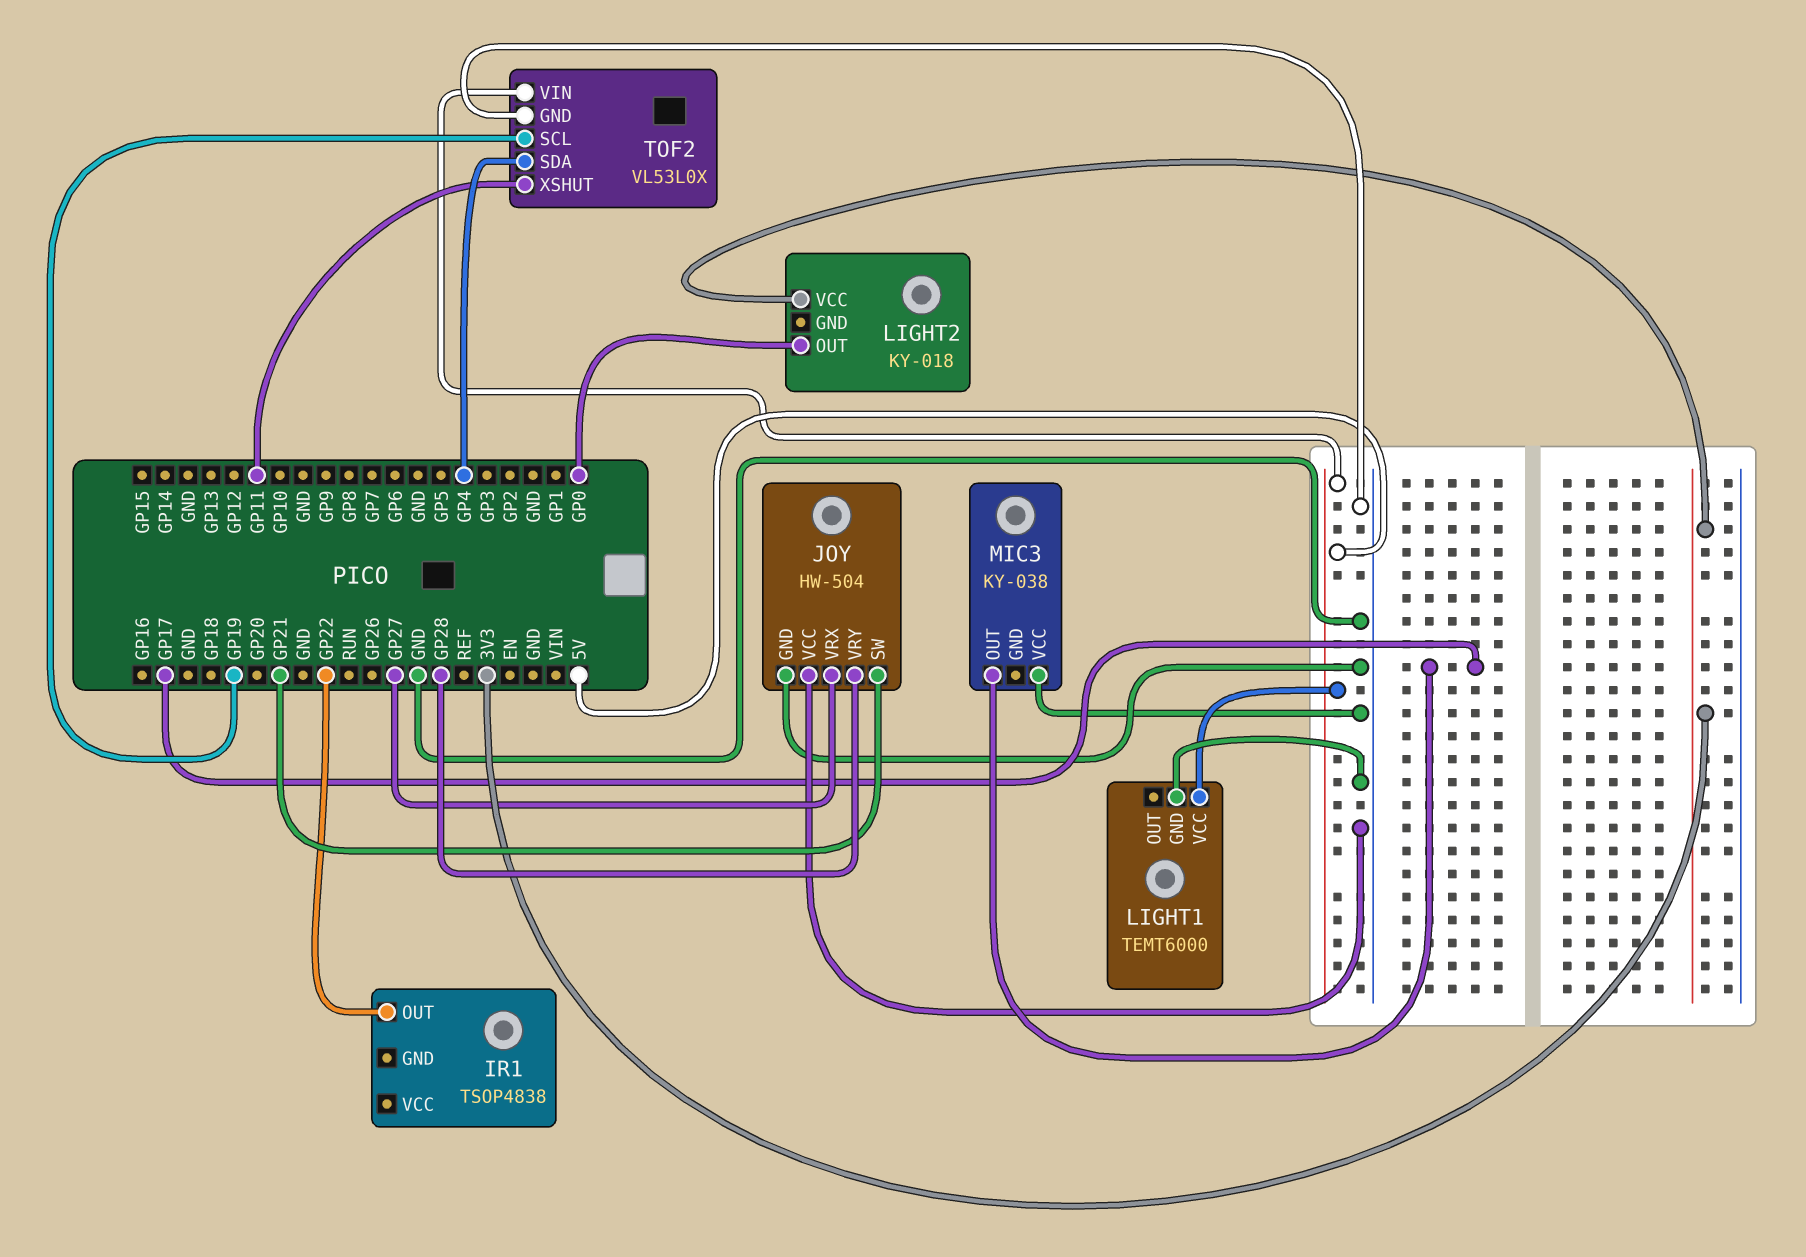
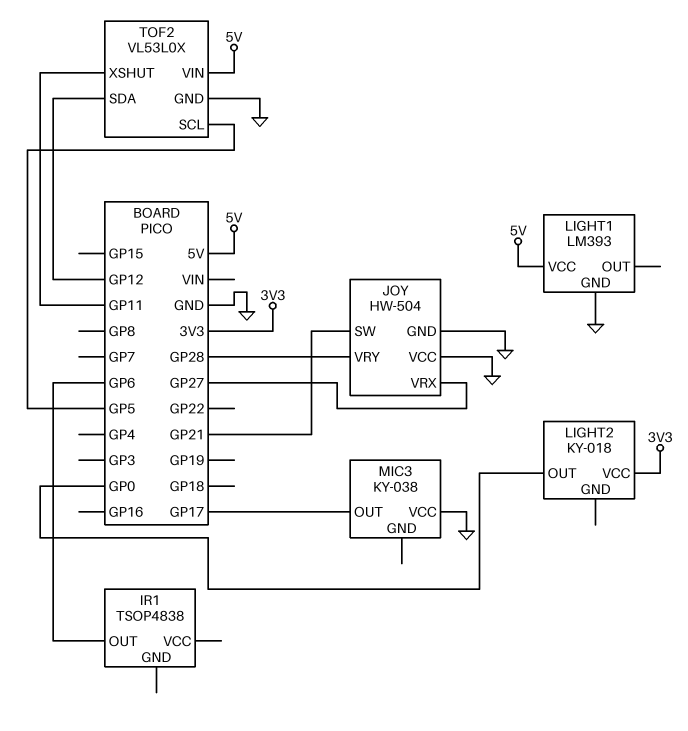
IR1 pin OUT: GP22 -> GP6
LIGHT1: TEMT6000 -> LM393
TOF2 pin SCL: GP19 -> GP5
TOF2 pin SDA: GP4 -> GP12

